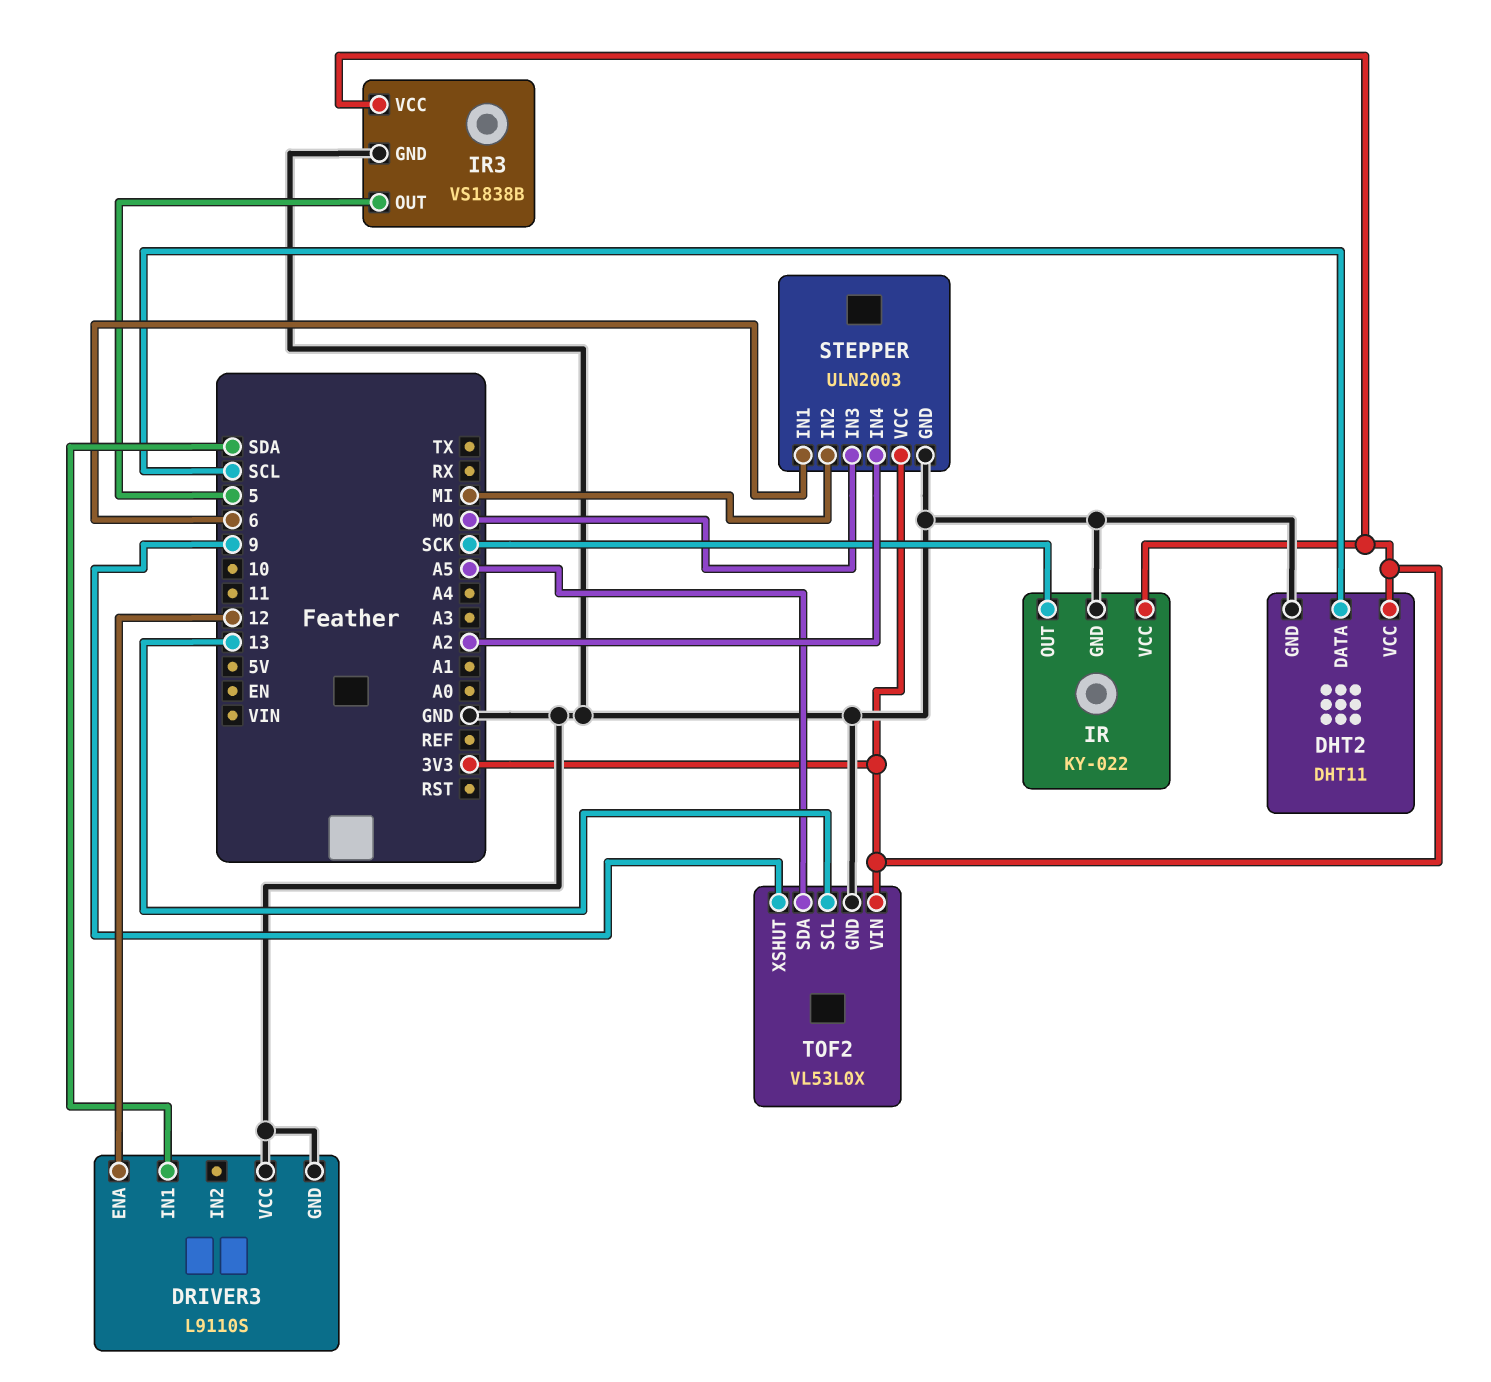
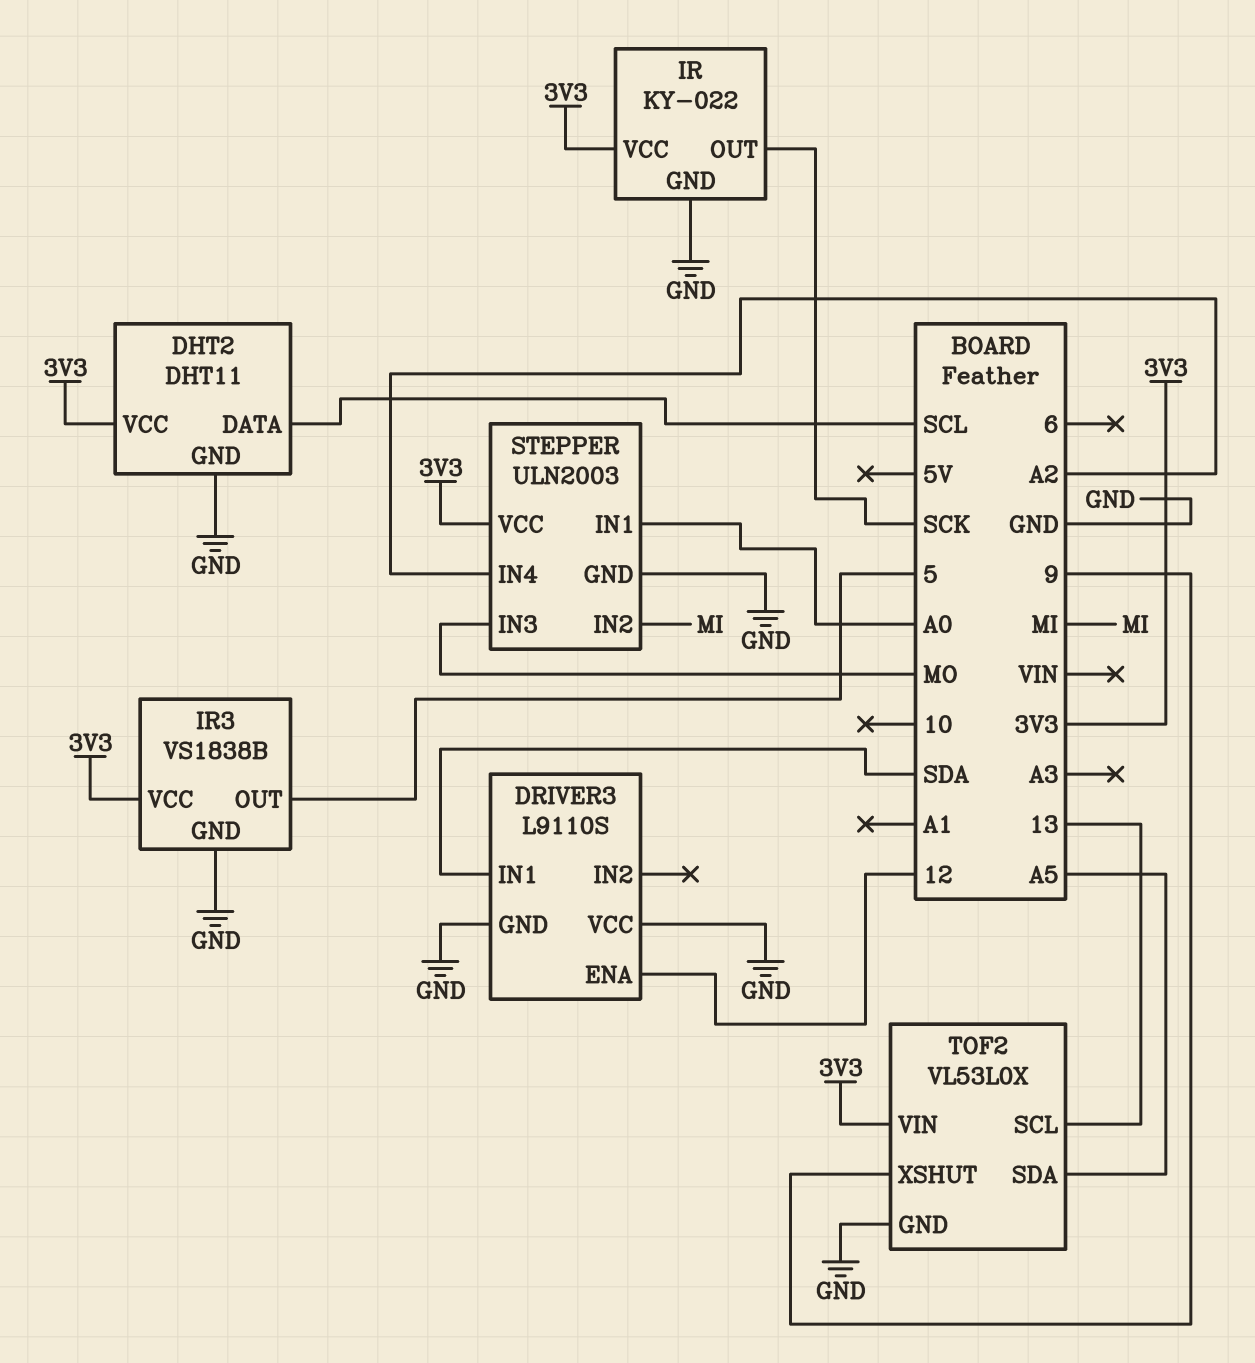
STEPPER pin IN1: 6 -> A0

